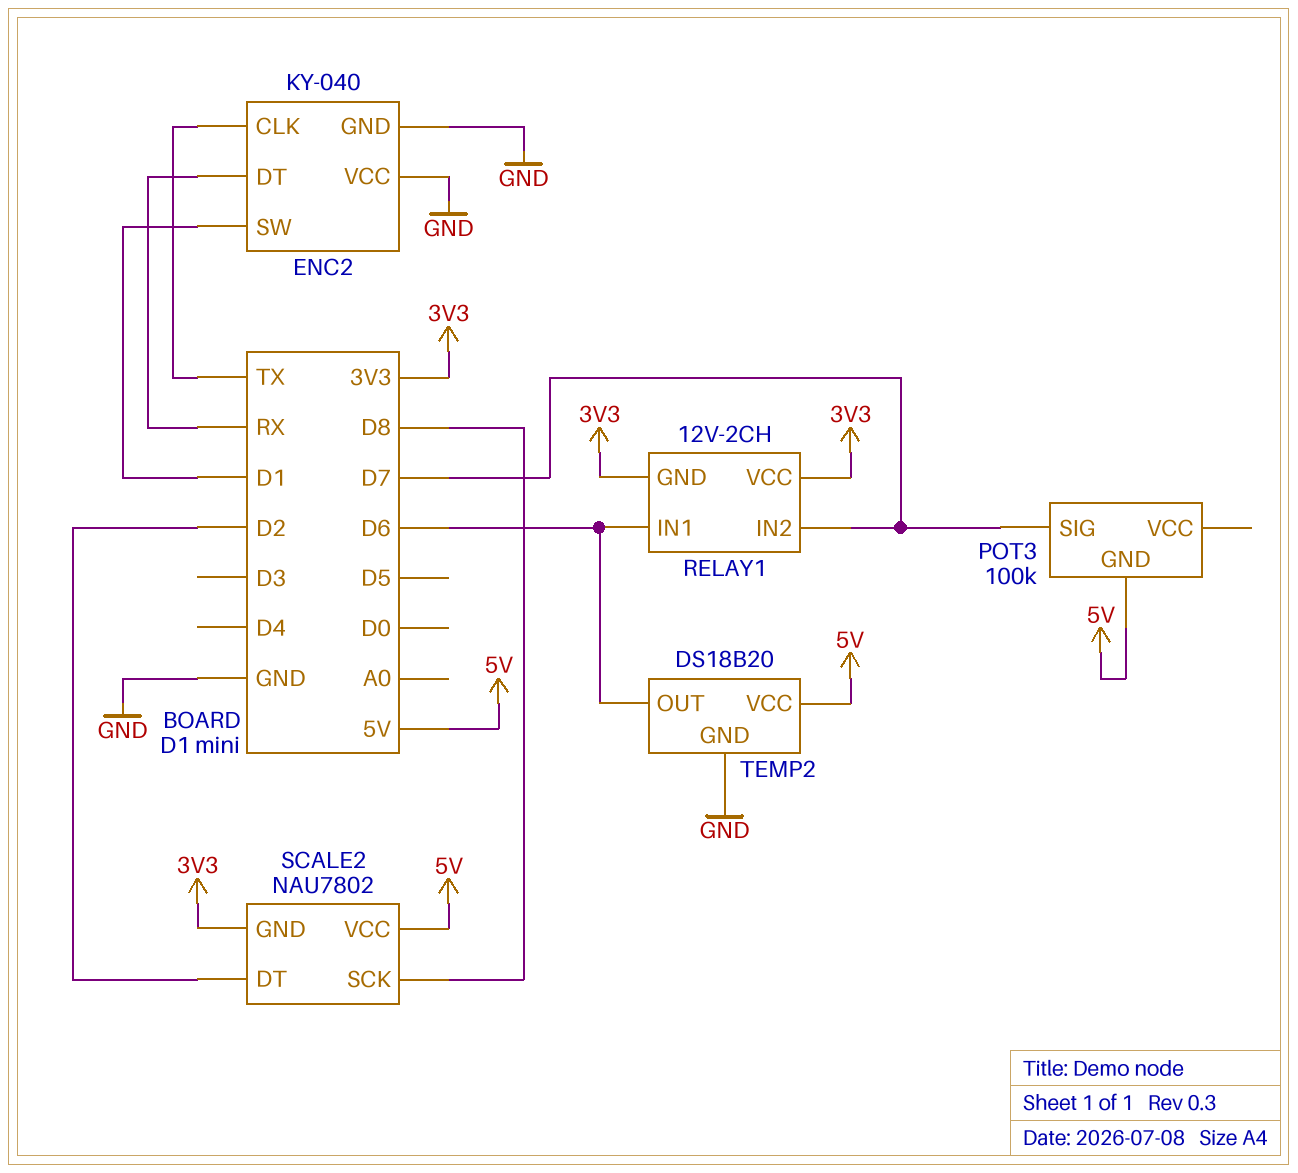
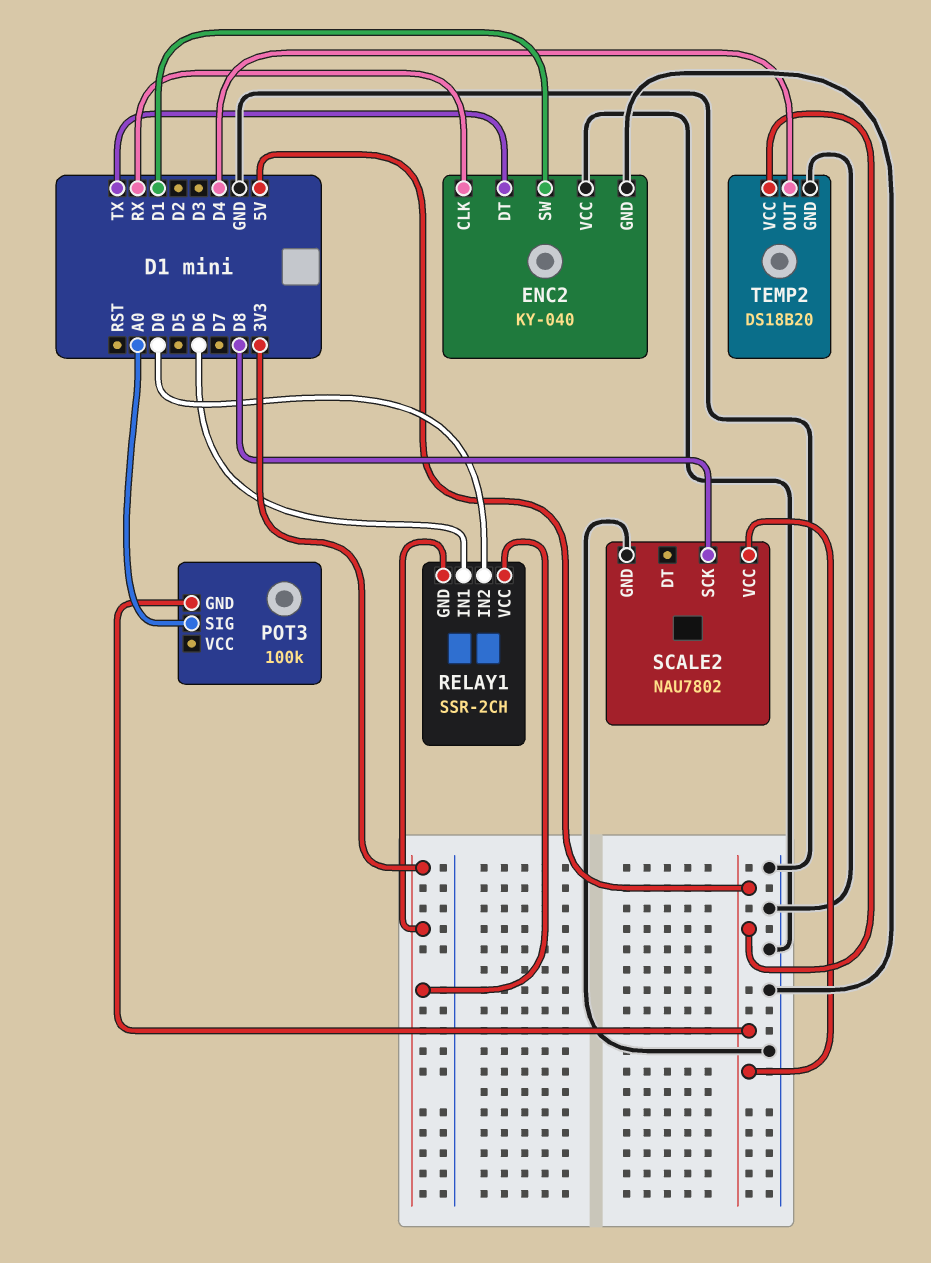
ENC2 pin CLK: TX -> RX
ENC2 pin DT: RX -> TX
POT3 pin SIG: D7 -> A0
RELAY1: 12V-2CH -> SSR-2CH
RELAY1 pin IN2: D7 -> D0
SCALE2 pin DT: D2 -> none
SCALE2 pin GND: 3V3 -> GND
TEMP2 pin OUT: D6 -> D4

